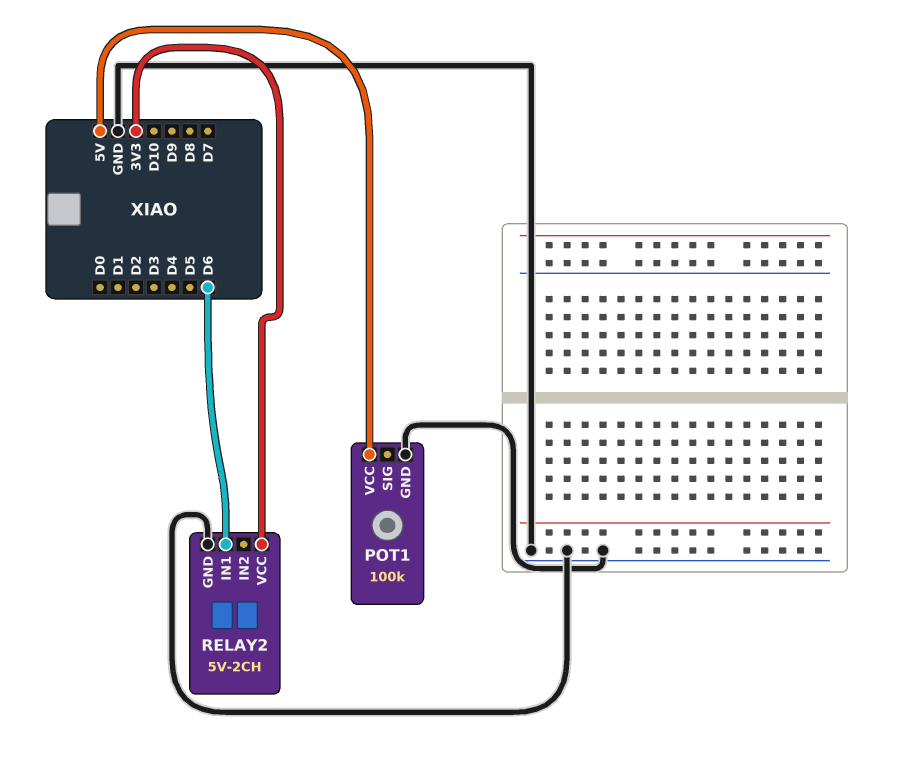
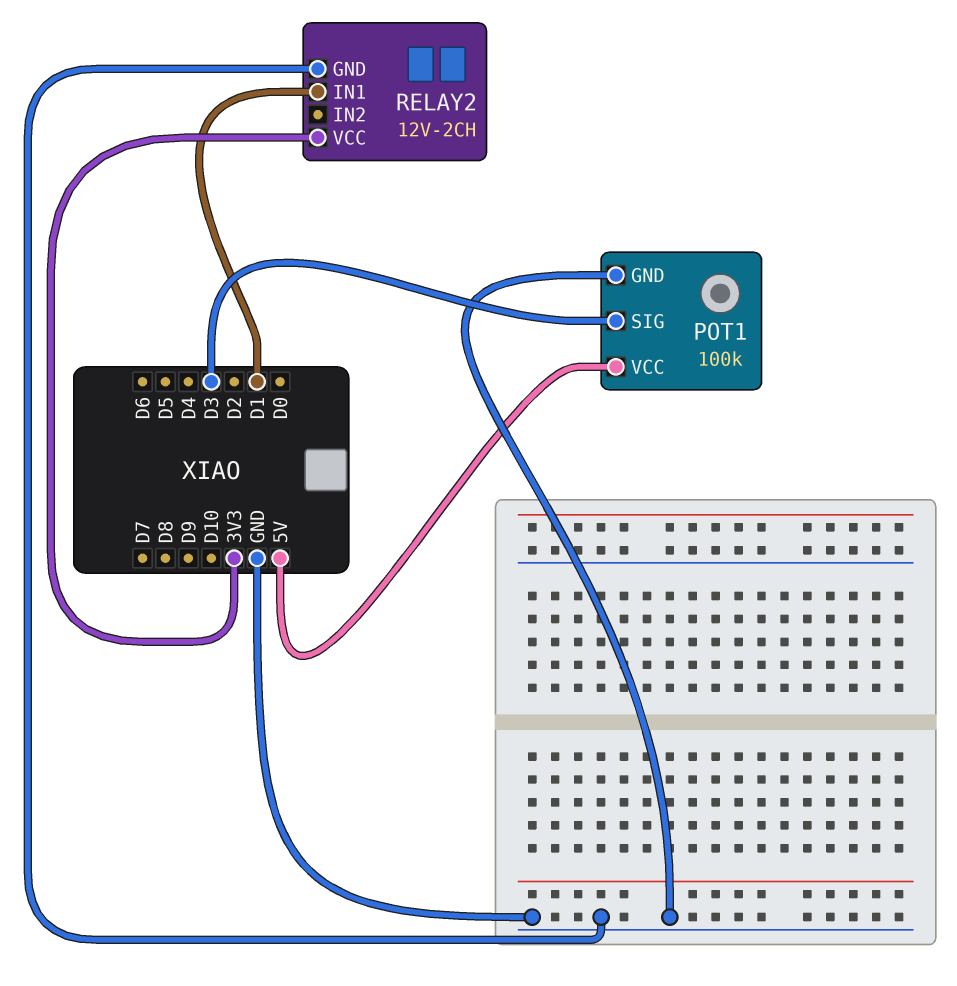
POT1 pin SIG: none -> D3
RELAY2: 5V-2CH -> 12V-2CH
RELAY2 pin IN1: D6 -> D1

